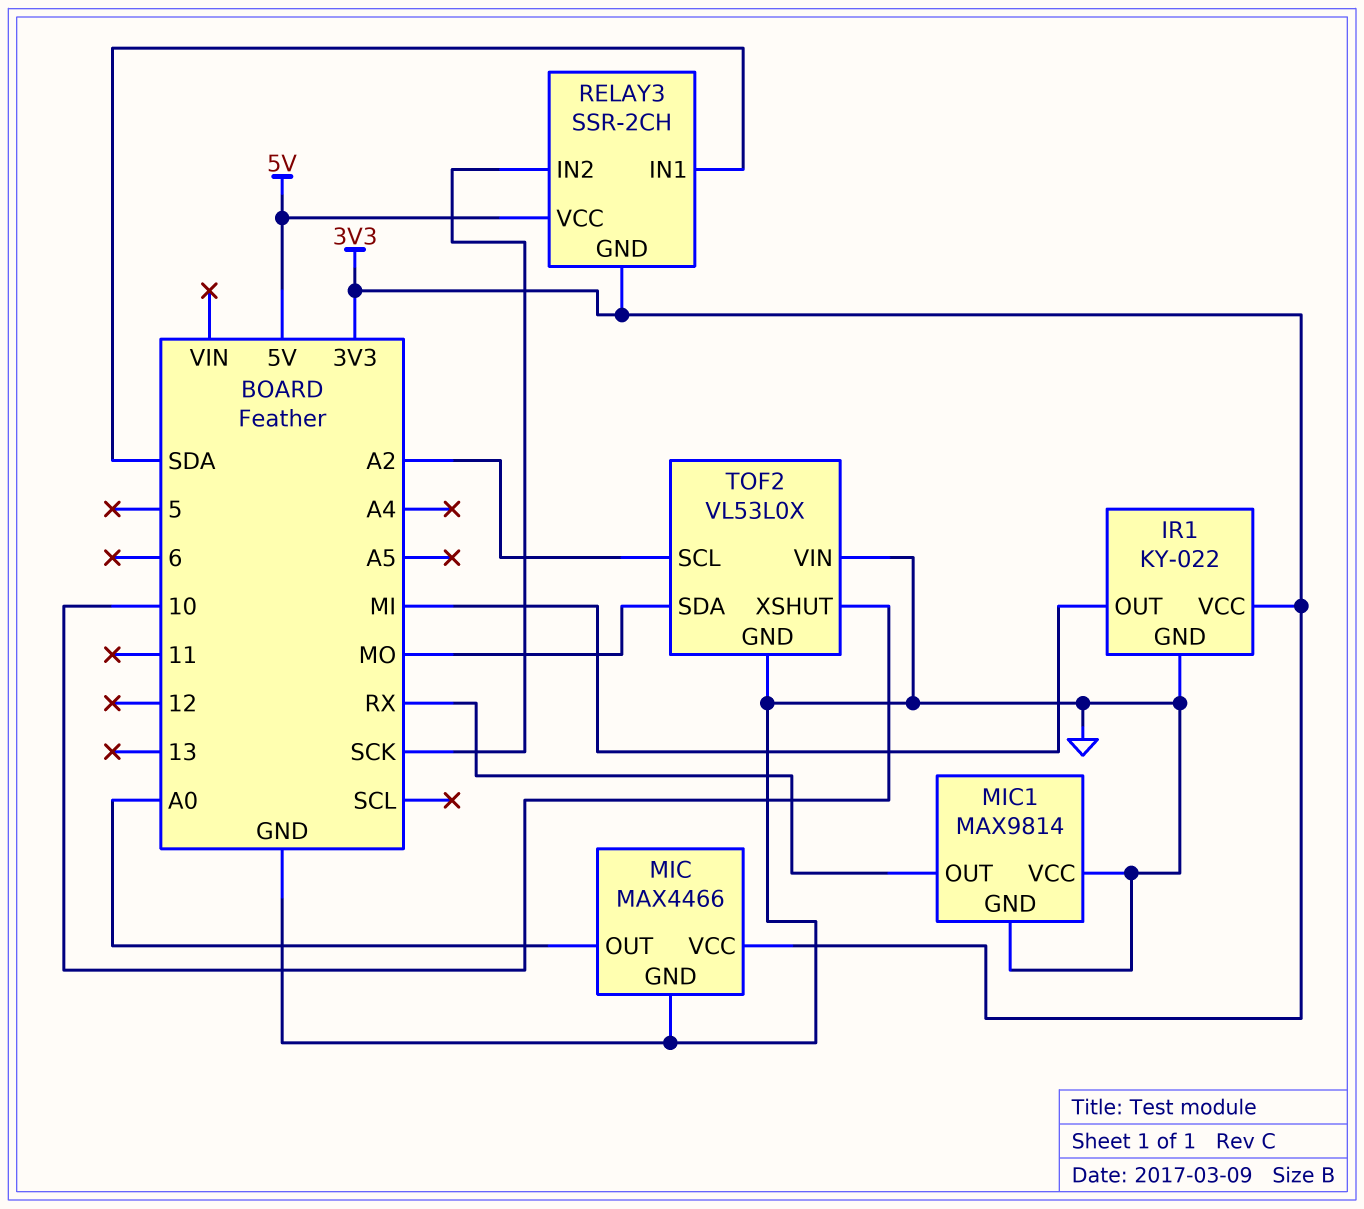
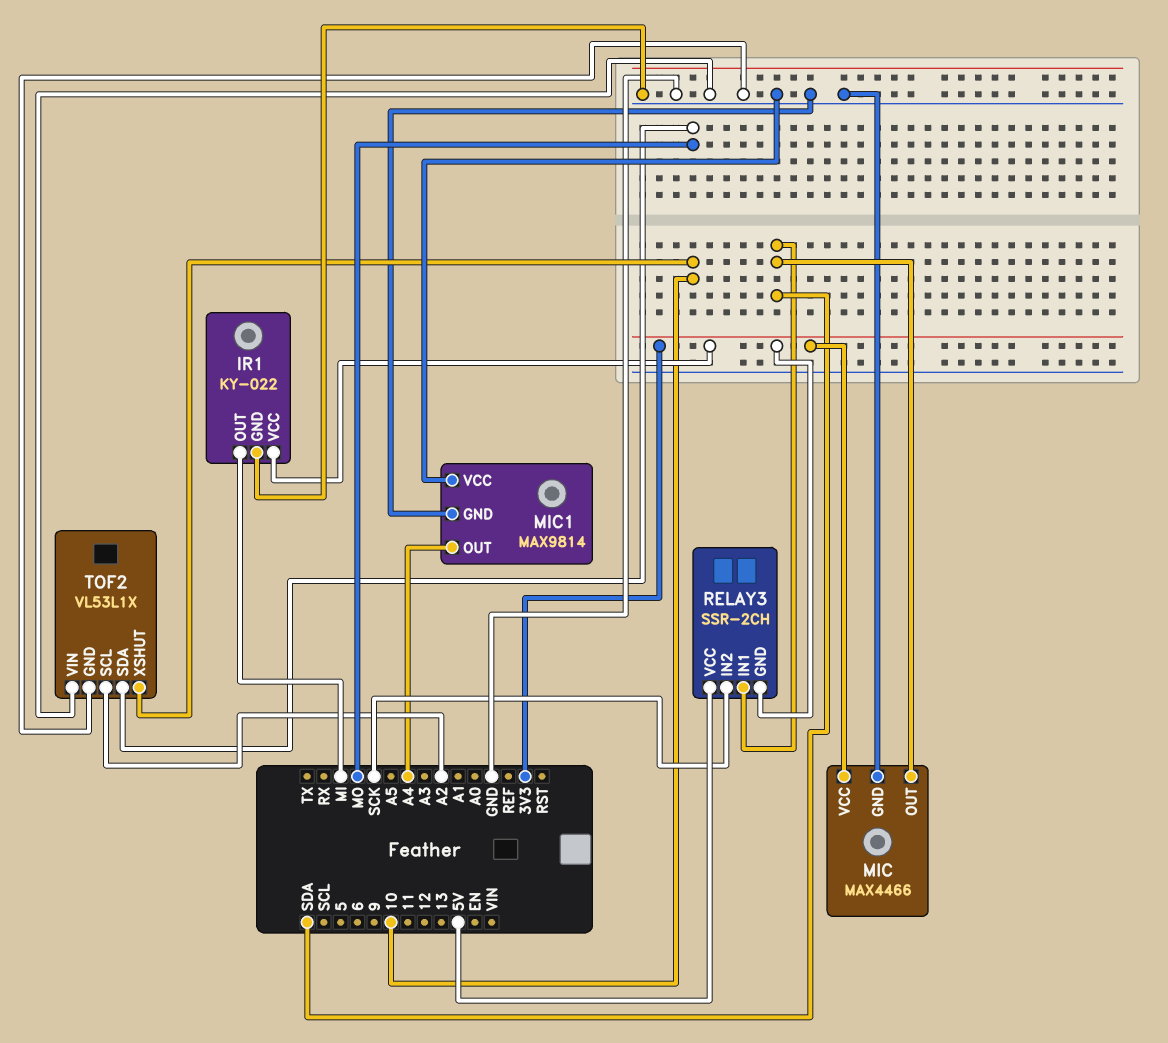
MIC pin OUT: A0 -> SDA
MIC1 pin OUT: RX -> A4
TOF2: VL53L0X -> VL53L1X

